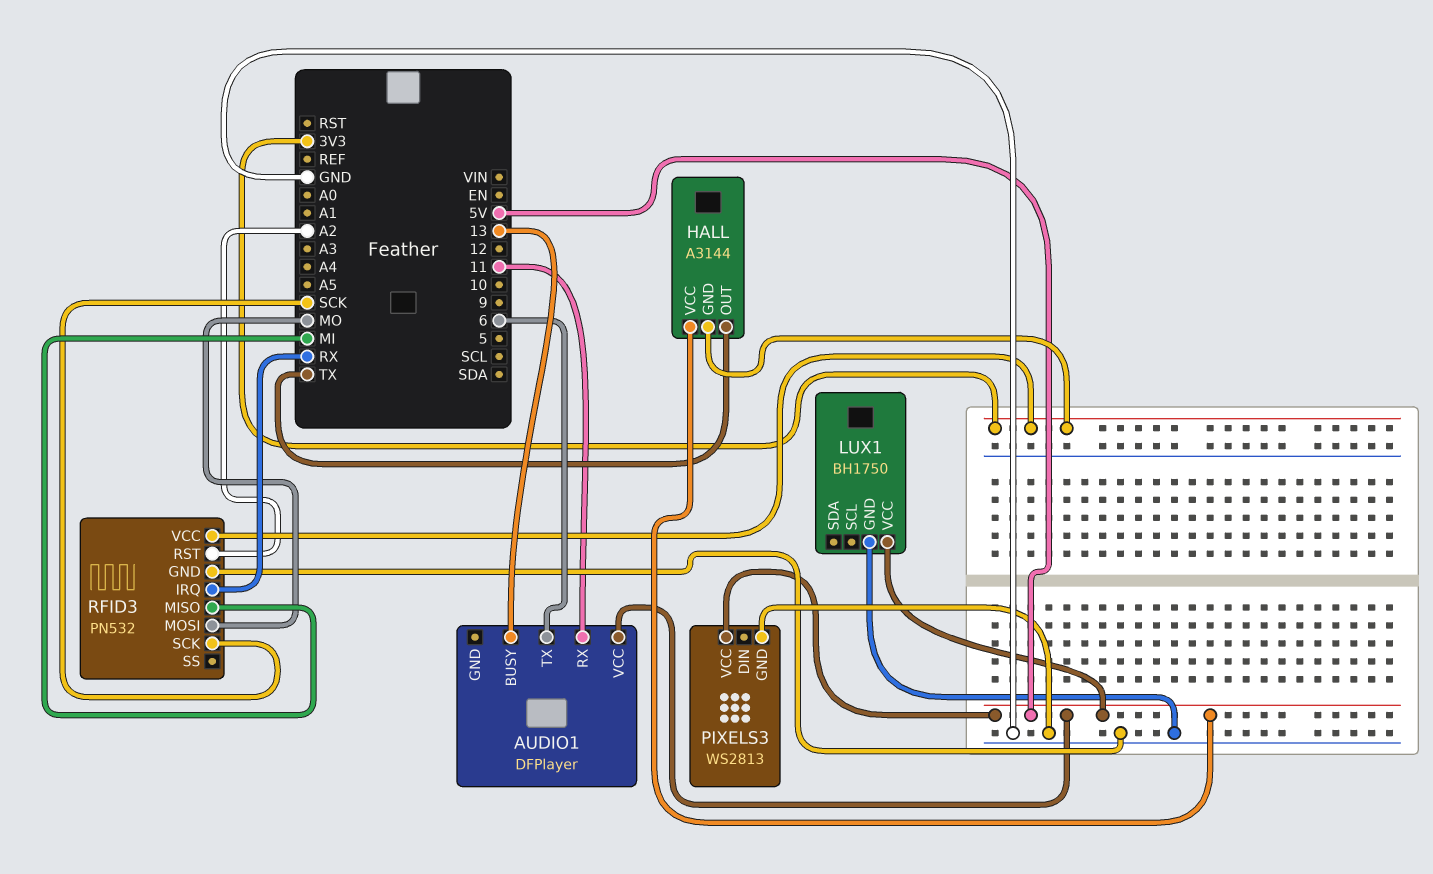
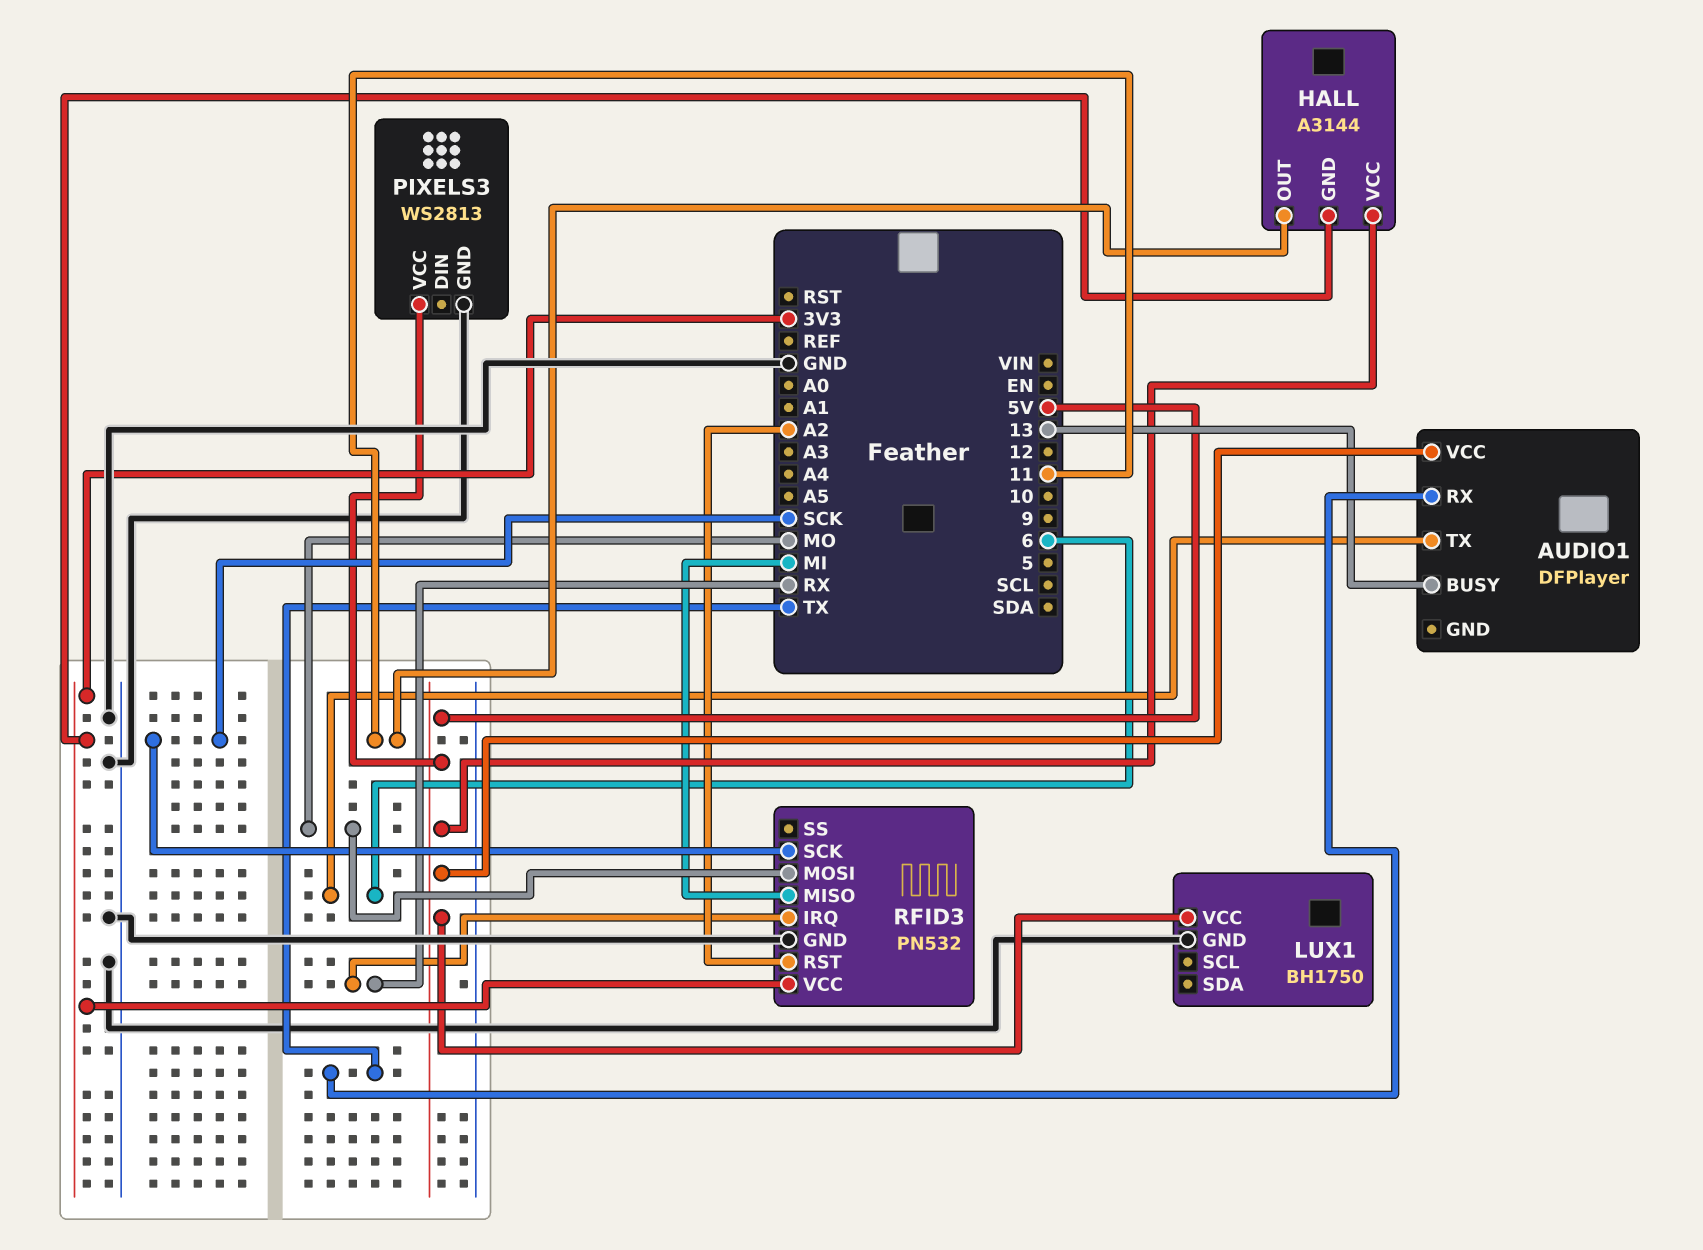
AUDIO1 pin RX: 11 -> TX
HALL pin OUT: TX -> 11

